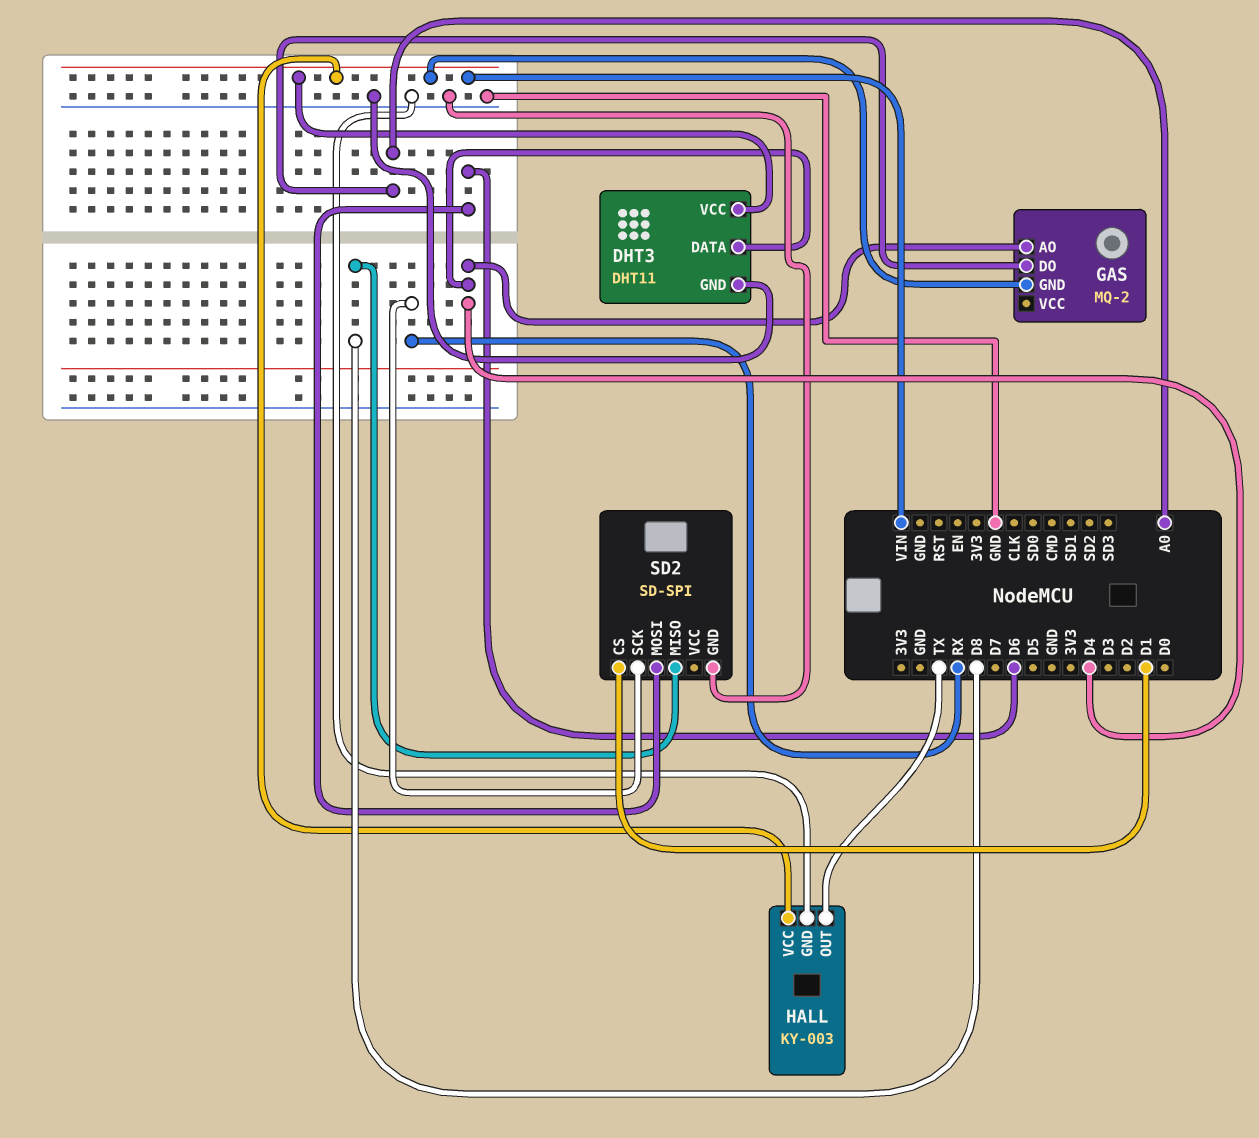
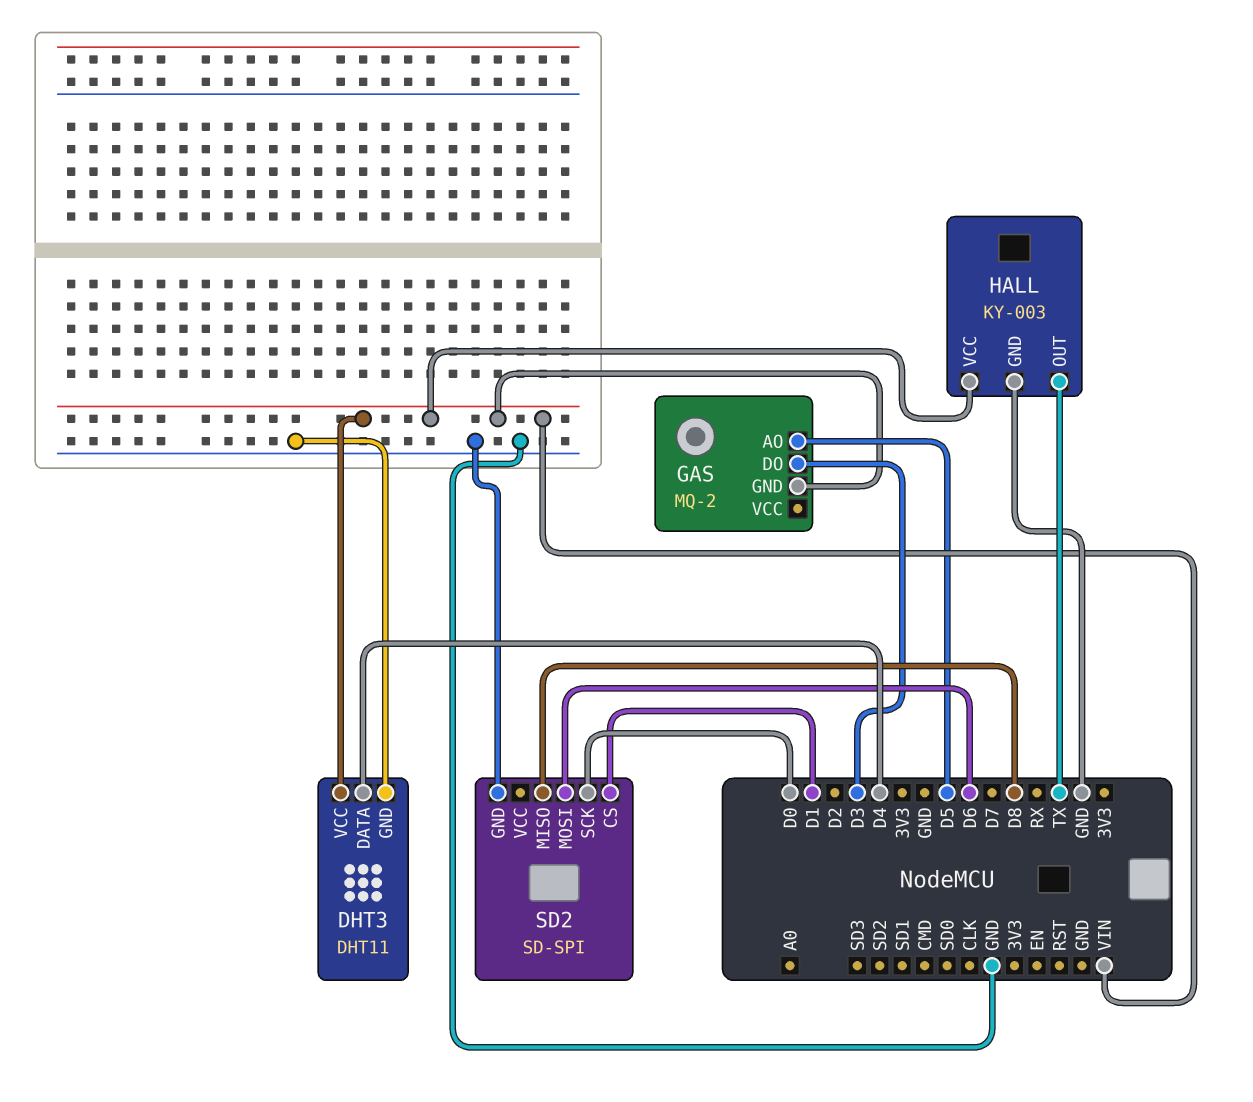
GAS pin AO: D4 -> D5
GAS pin DO: A0 -> D3
SD2 pin SCK: RX -> D0

